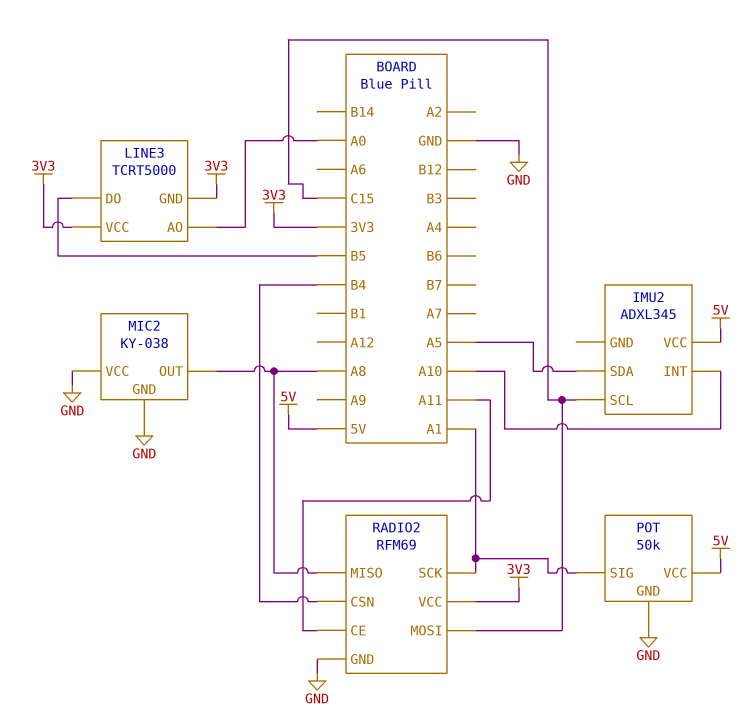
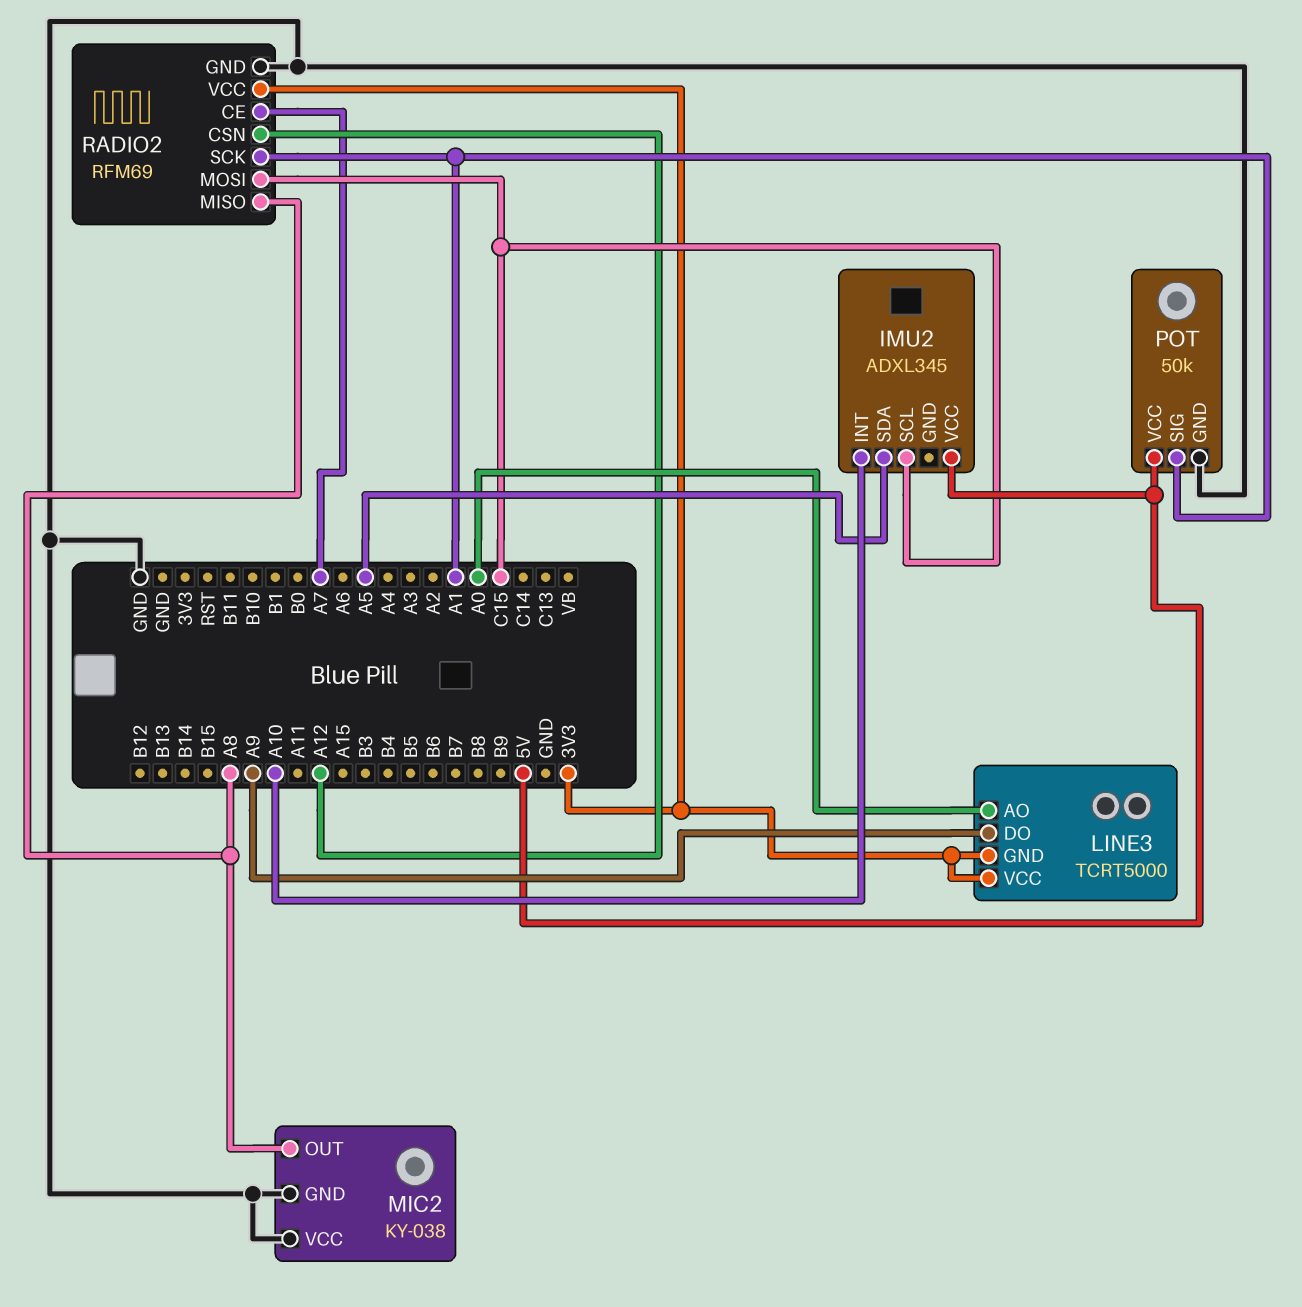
LINE3 pin DO: B5 -> A9
RADIO2 pin CE: A11 -> A7
RADIO2 pin CSN: B4 -> A12

